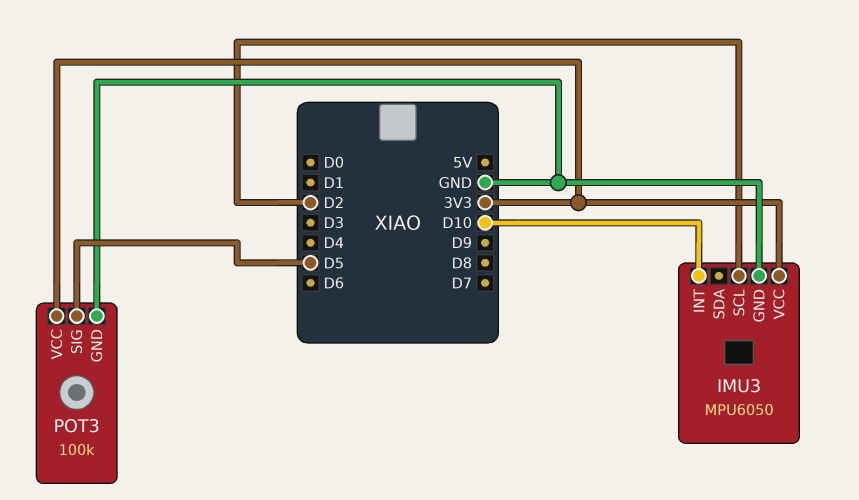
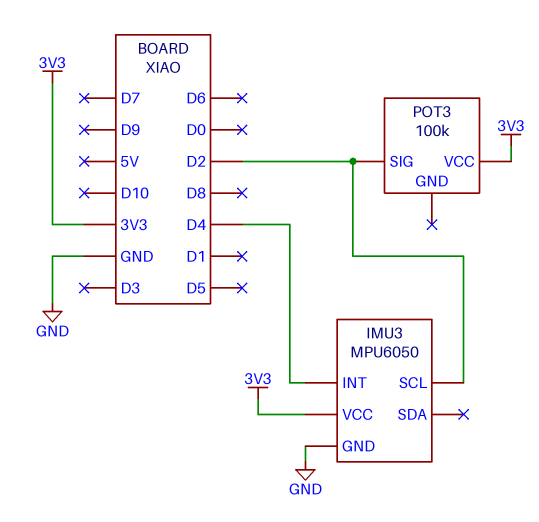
IMU3 pin INT: D10 -> D4
POT3 pin GND: GND -> none
POT3 pin SIG: D5 -> D2

